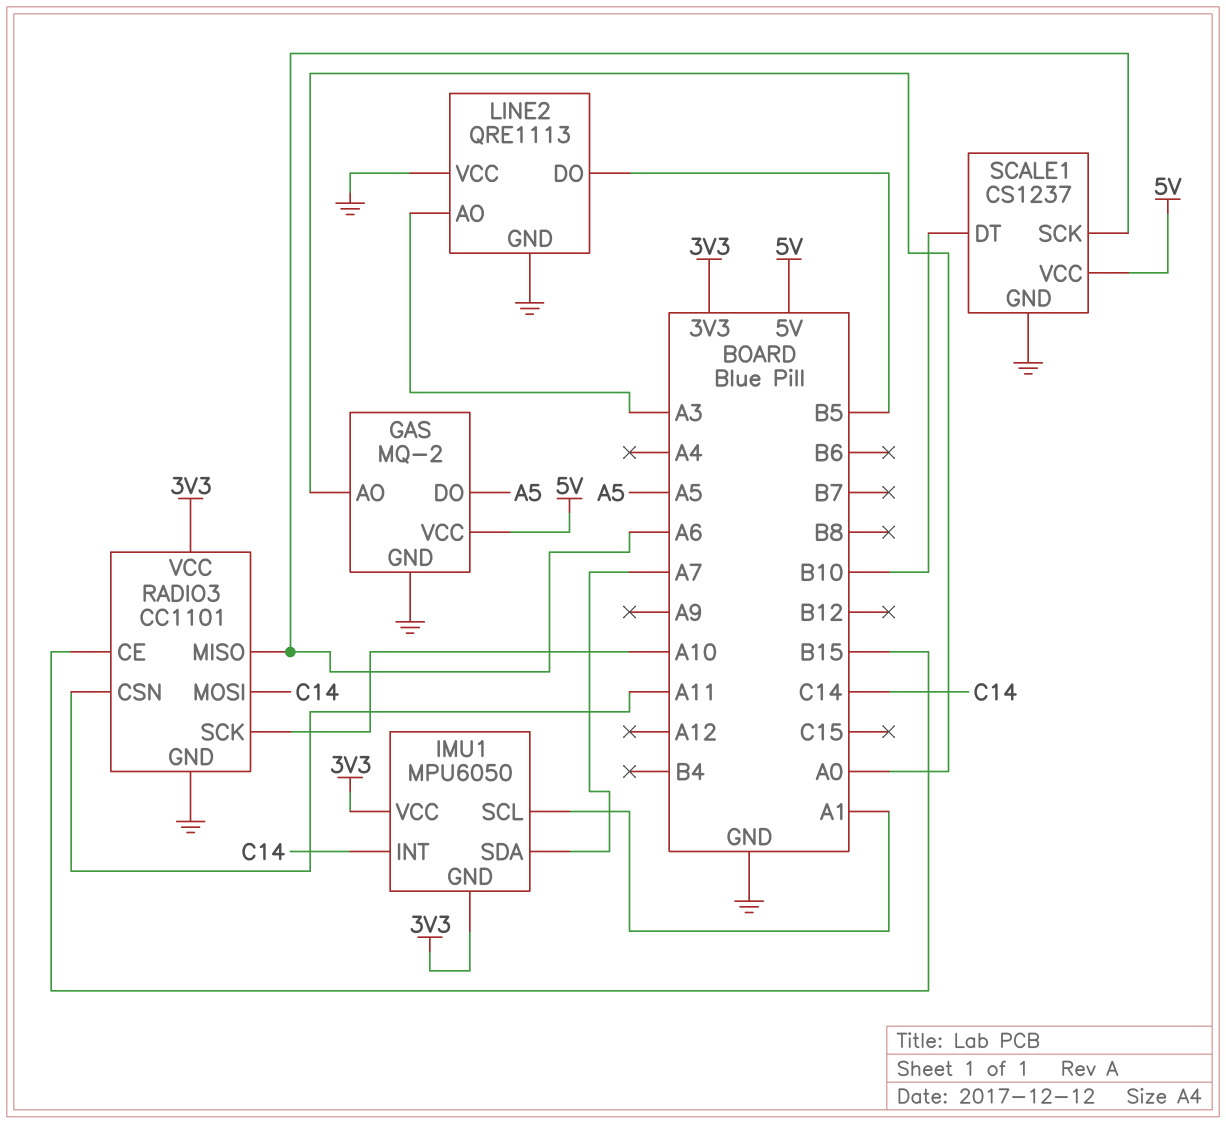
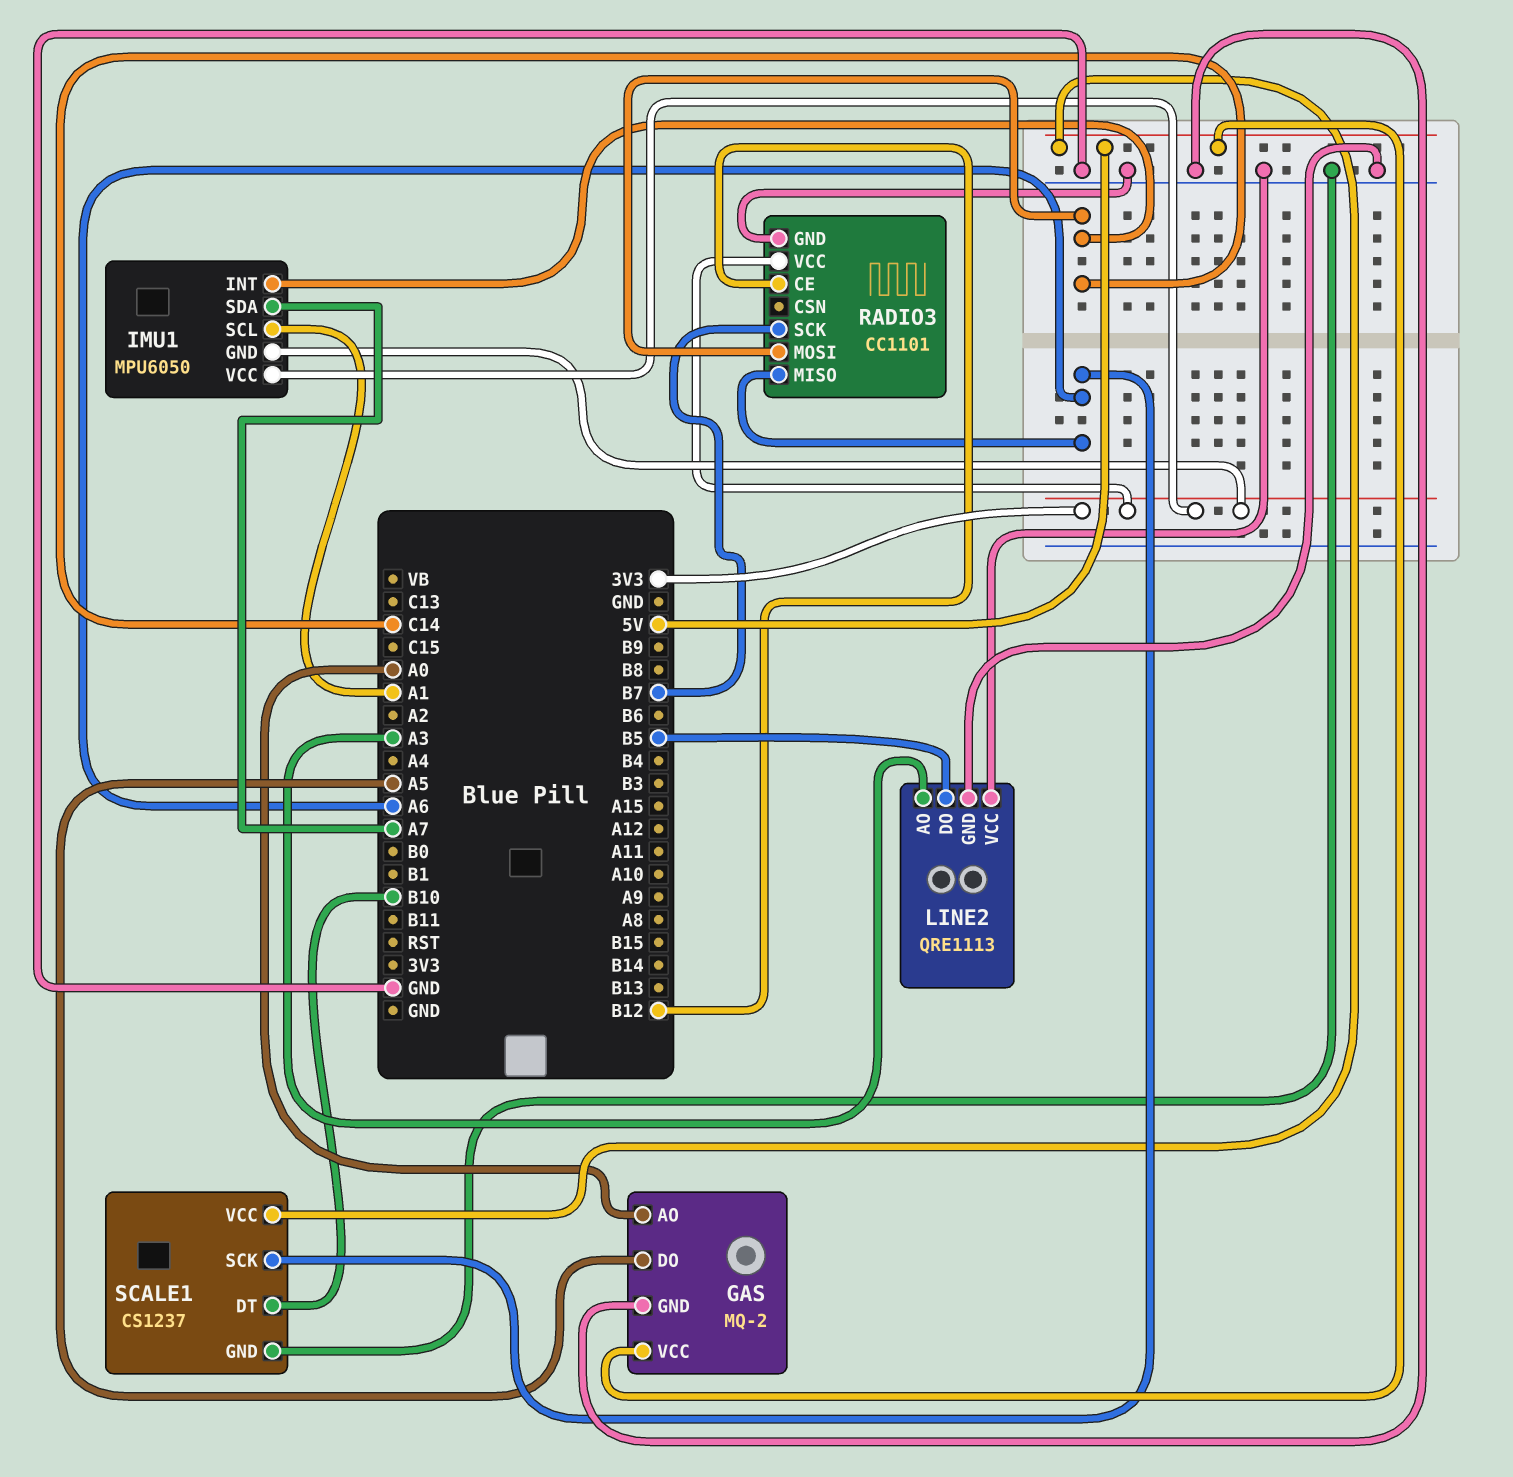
RADIO3 pin CE: B15 -> B12
RADIO3 pin CSN: A11 -> none
RADIO3 pin SCK: A10 -> B7

